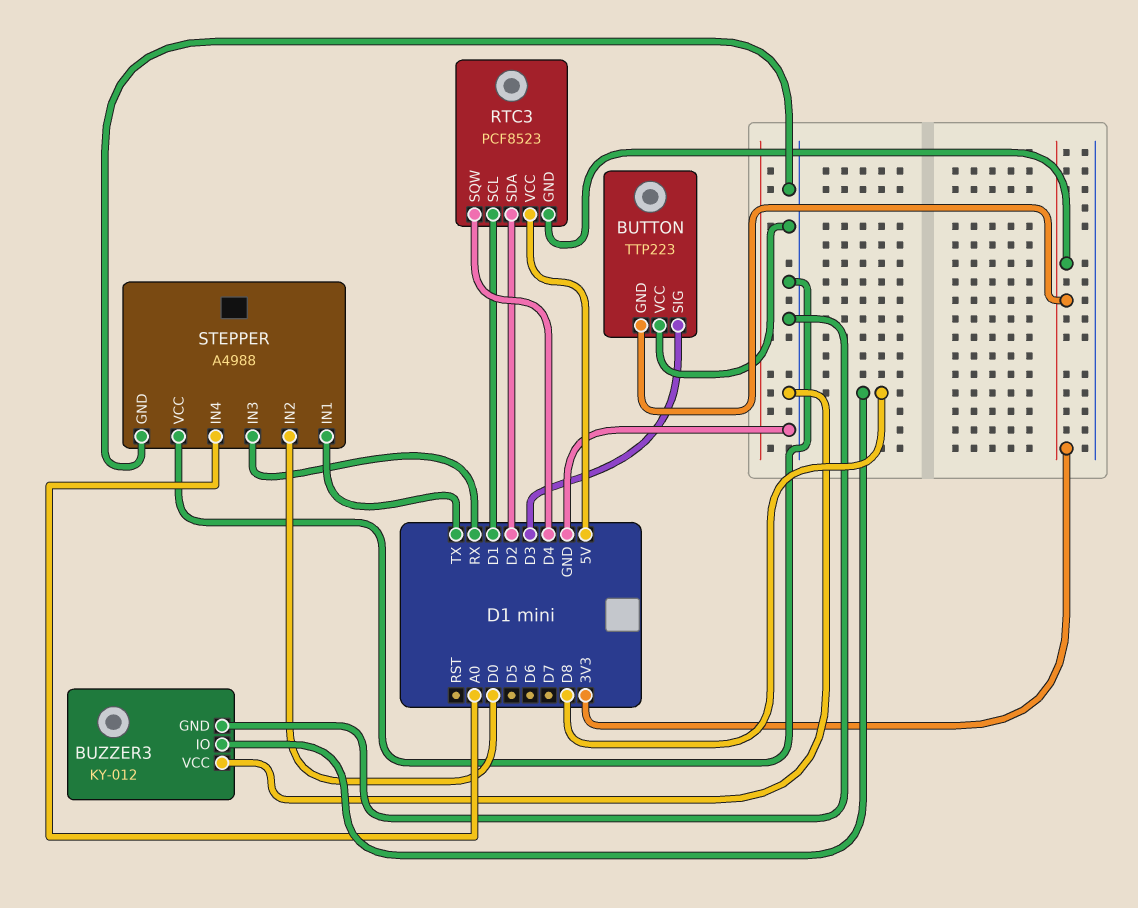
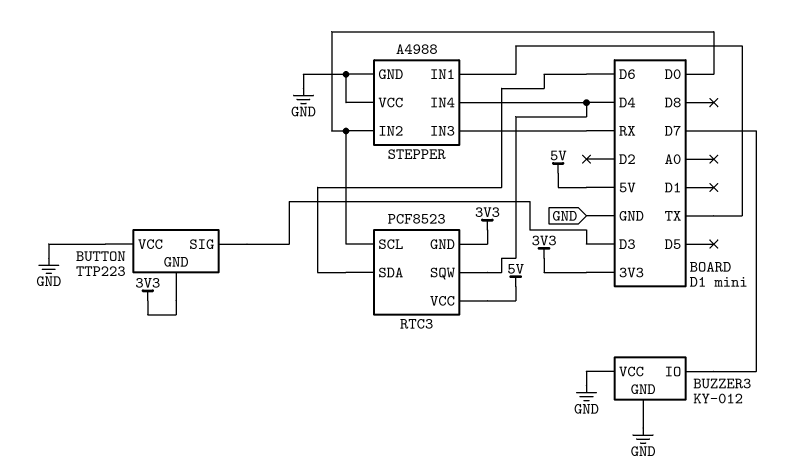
BUZZER3 pin IO: D8 -> D7
RTC3 pin SCL: D1 -> D0
RTC3 pin SDA: D2 -> D6
STEPPER pin IN4: A0 -> D4

